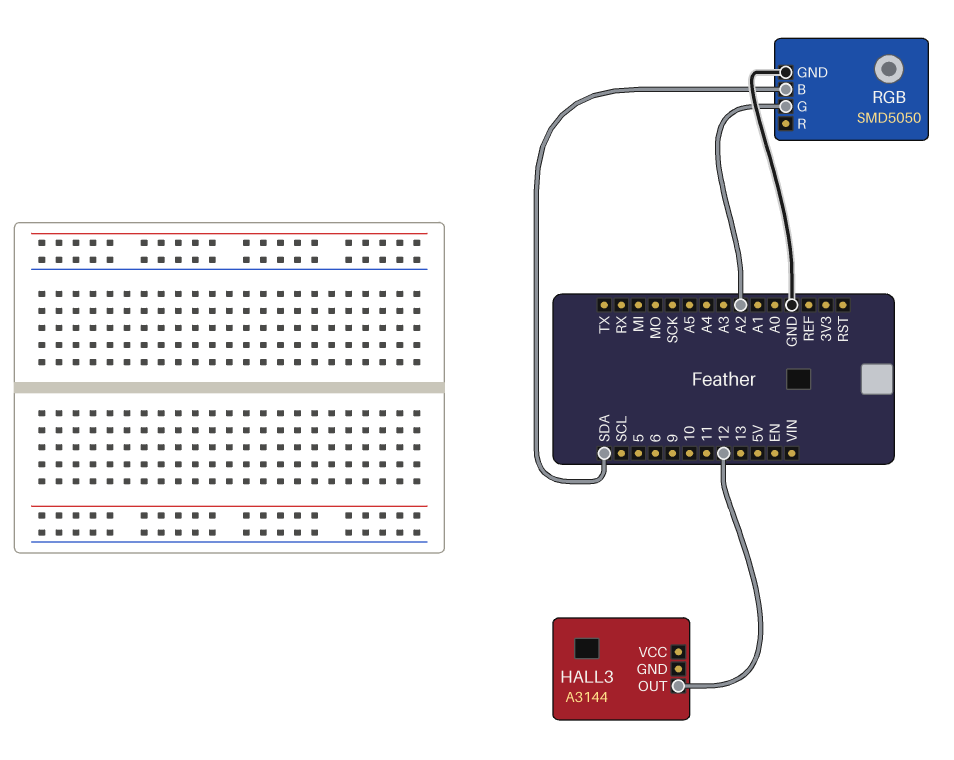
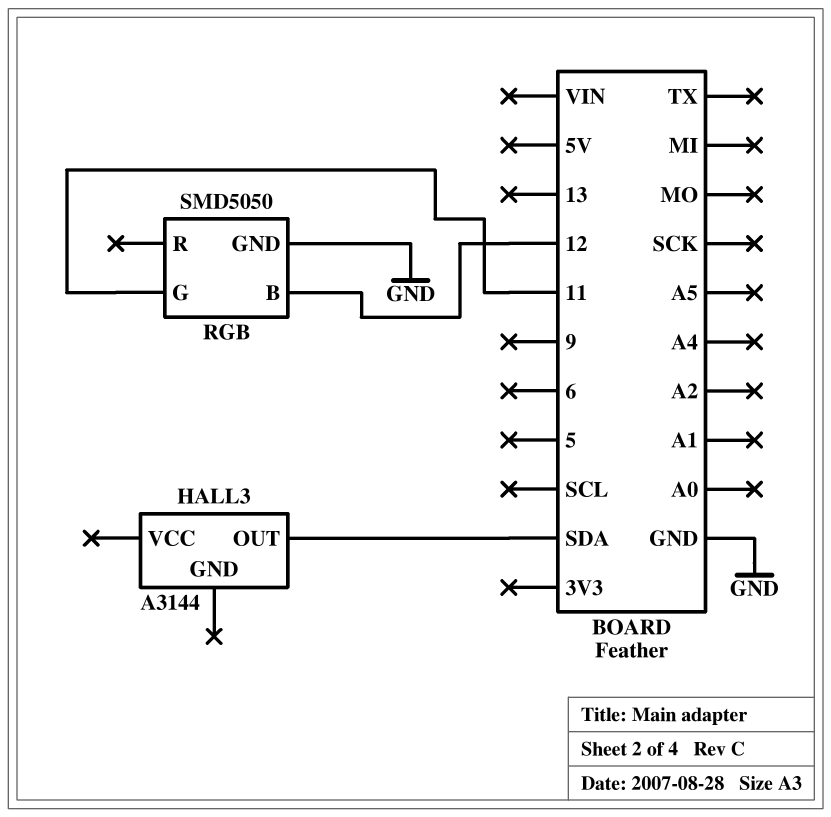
HALL3 pin OUT: 12 -> SDA
RGB pin B: SDA -> 12
RGB pin G: A2 -> 11

